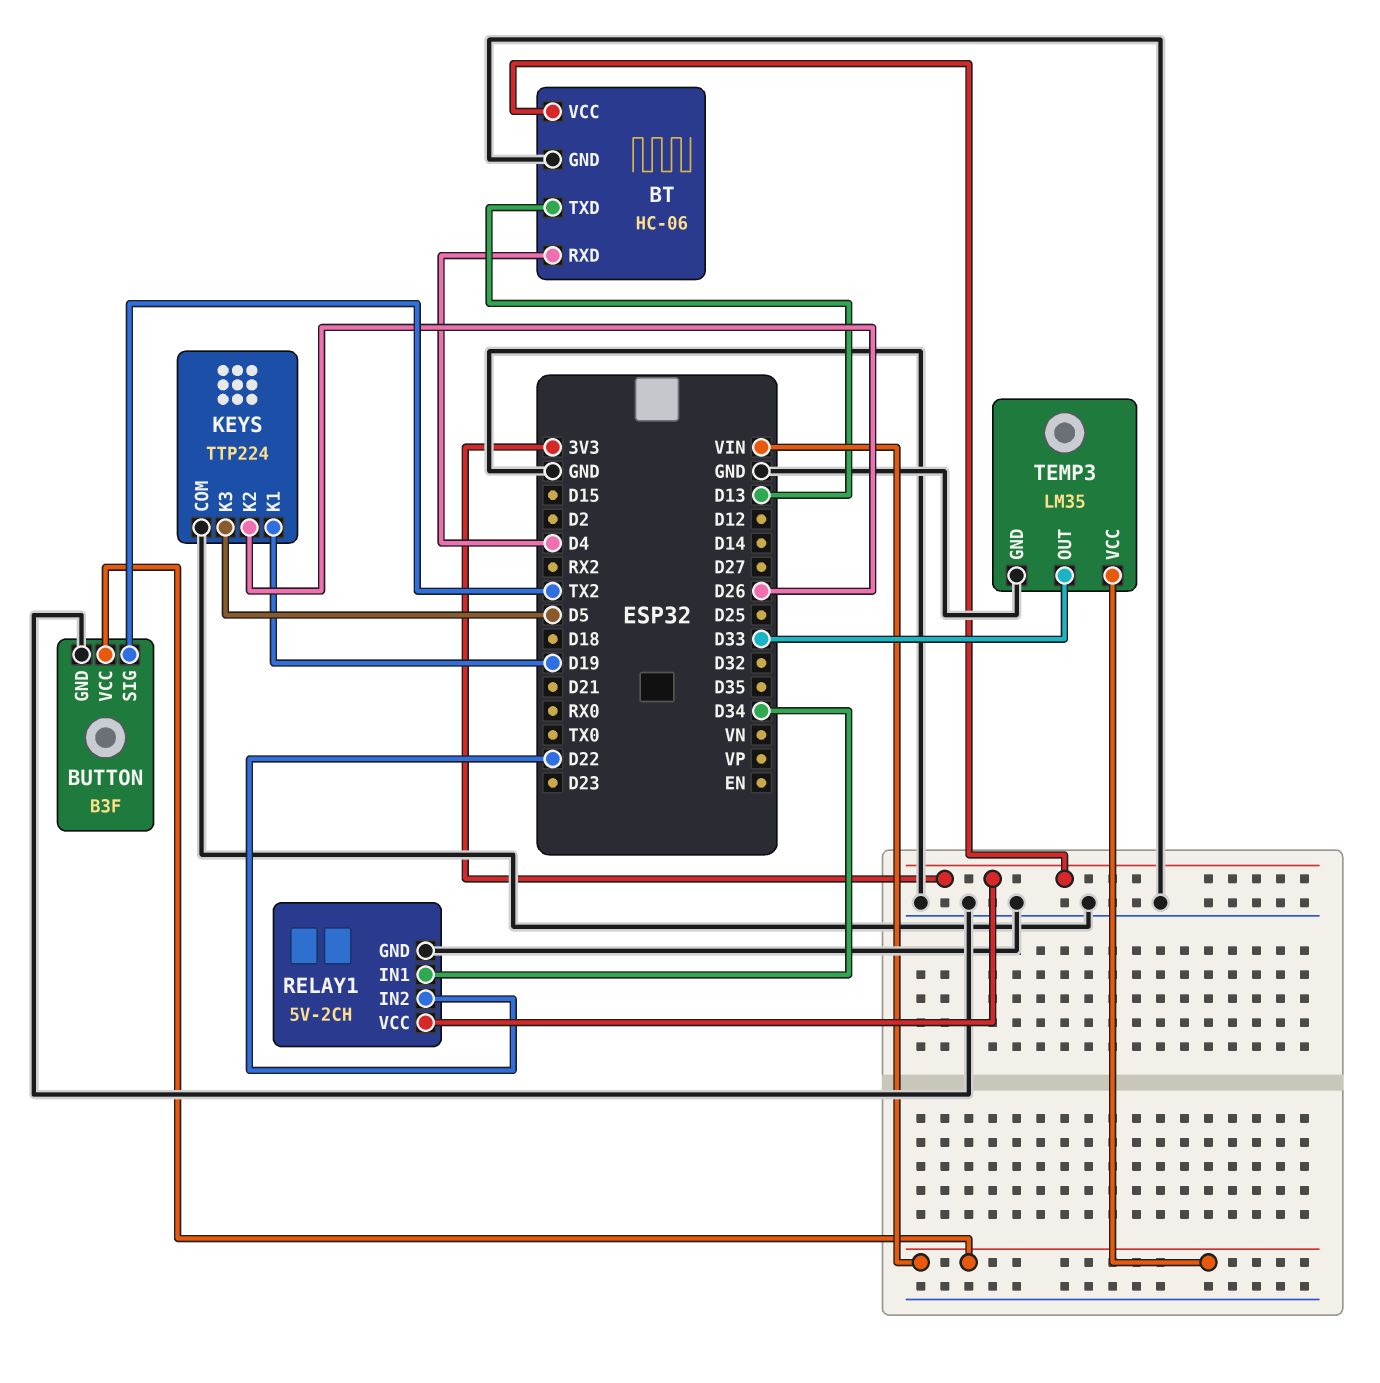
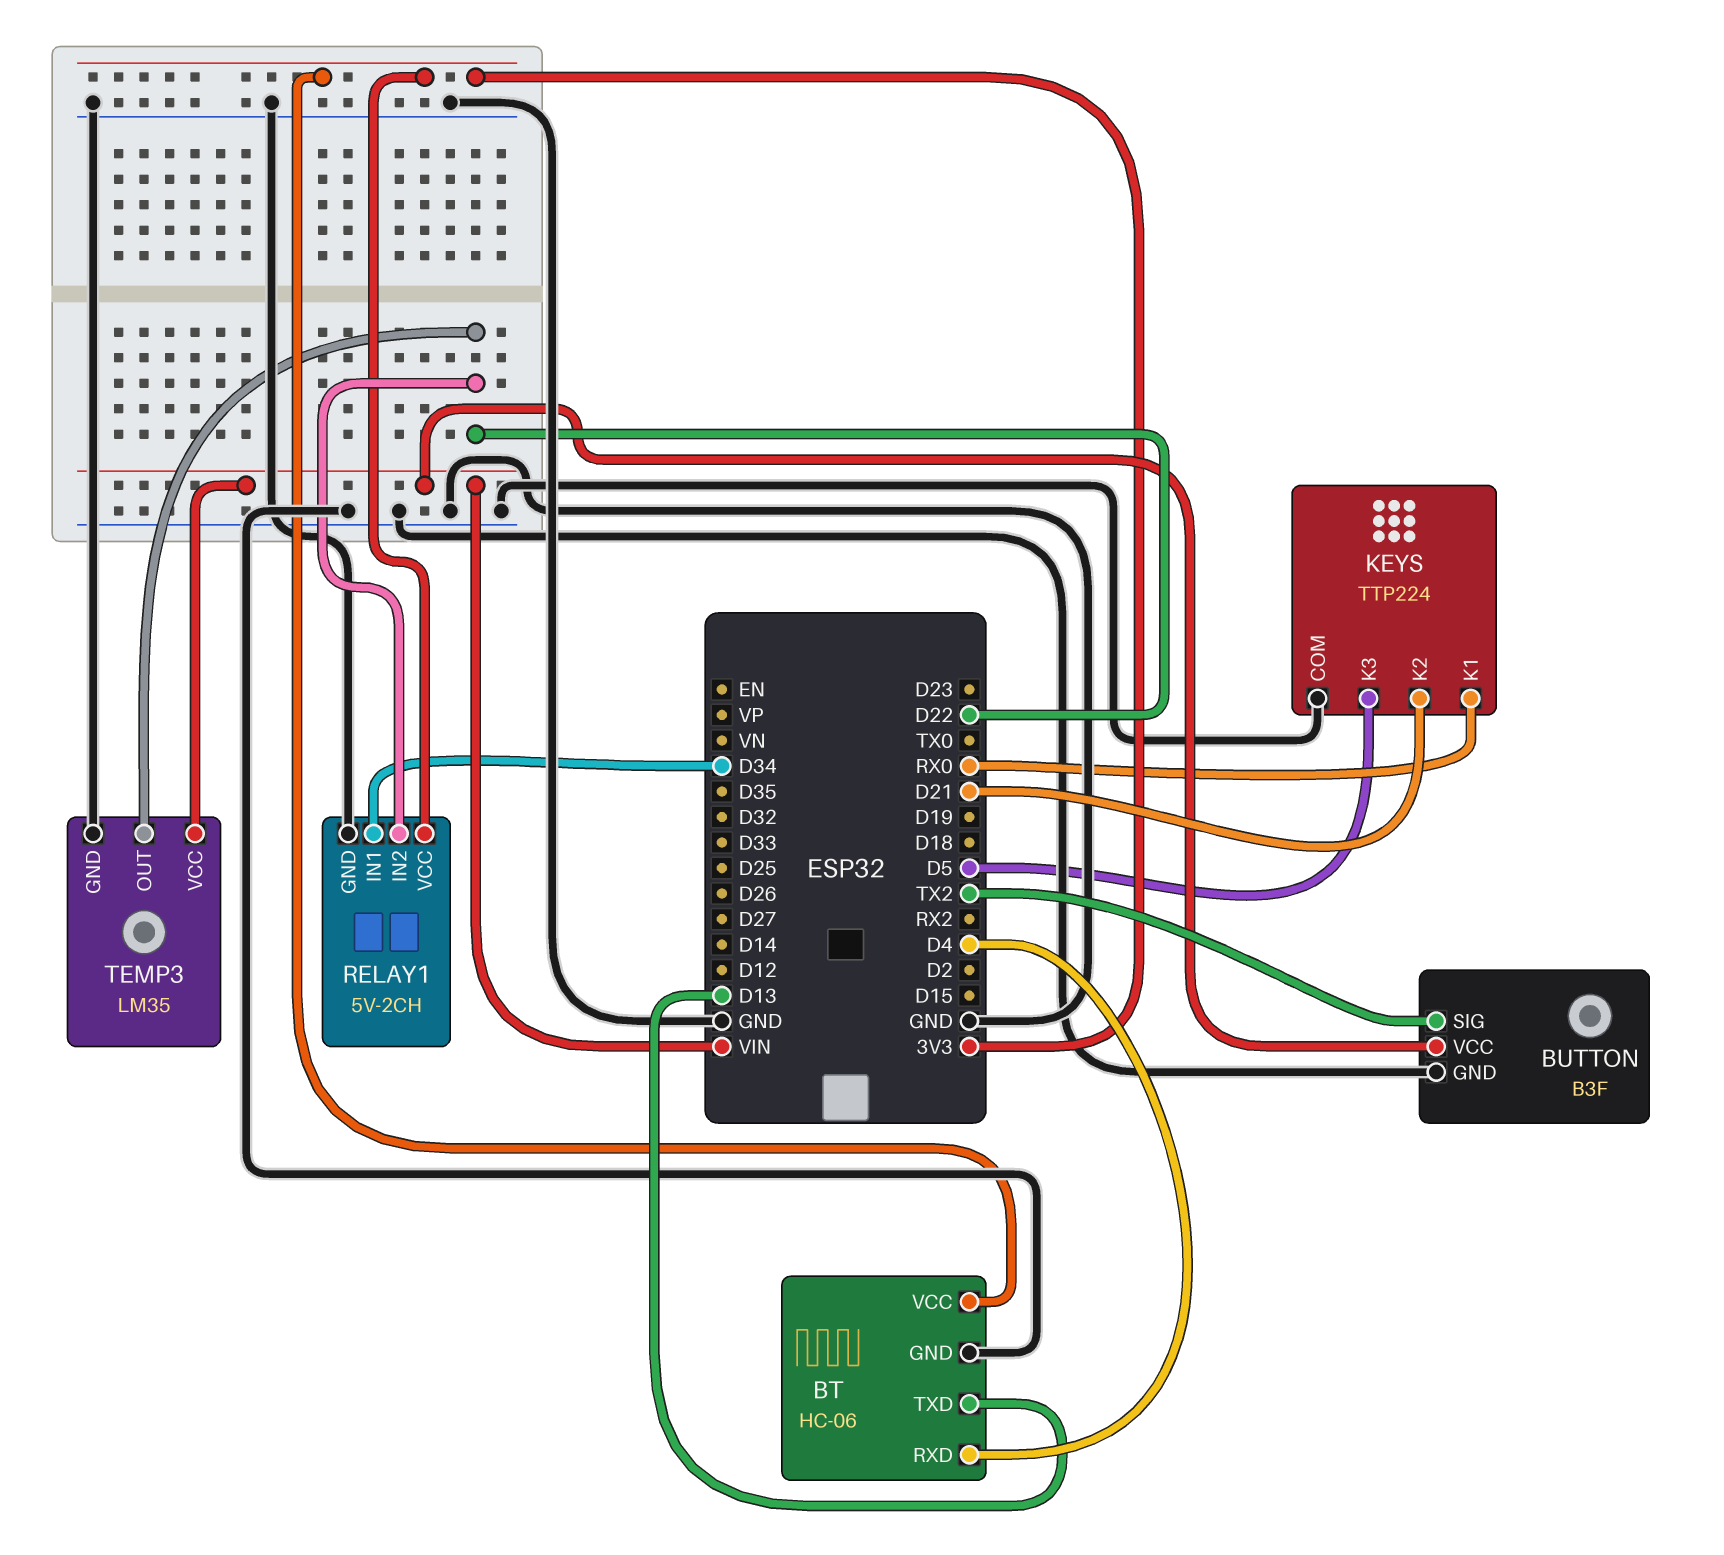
KEYS pin K1: D19 -> RX0
KEYS pin K2: D26 -> D21
TEMP3 pin OUT: D33 -> D22

